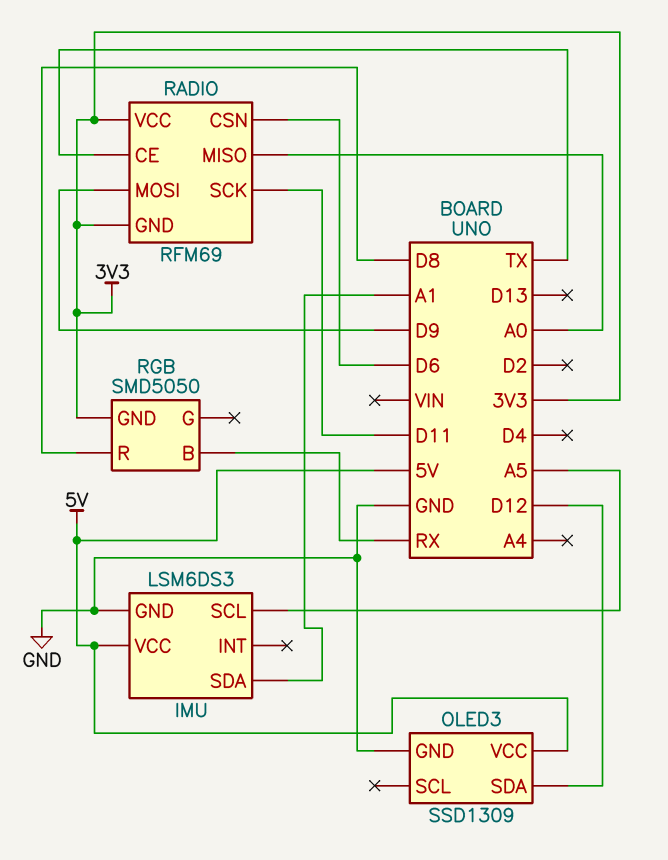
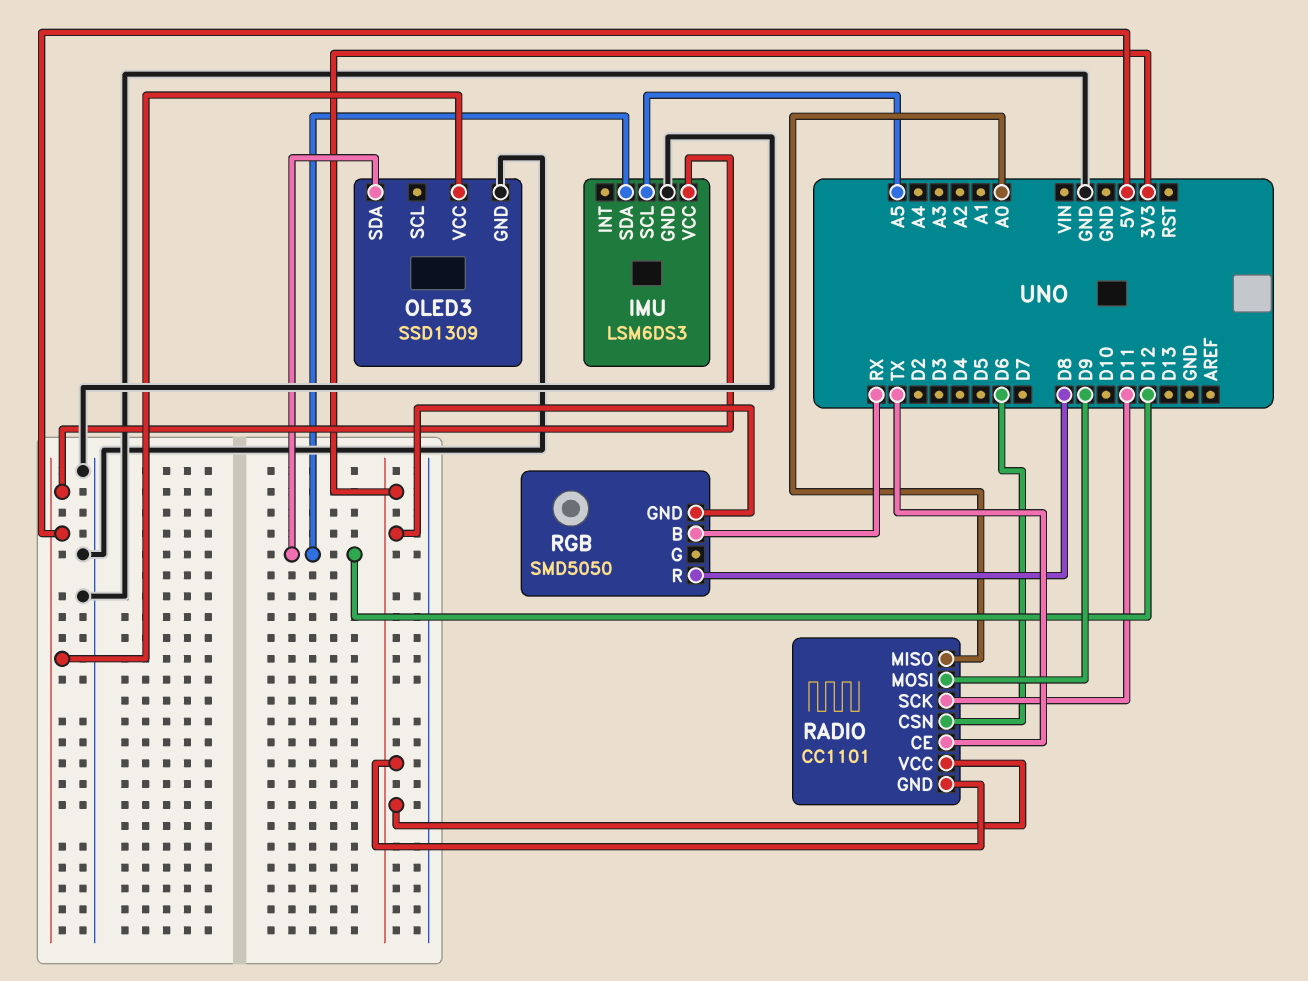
IMU pin SDA: A1 -> D12
RADIO: RFM69 -> CC1101

